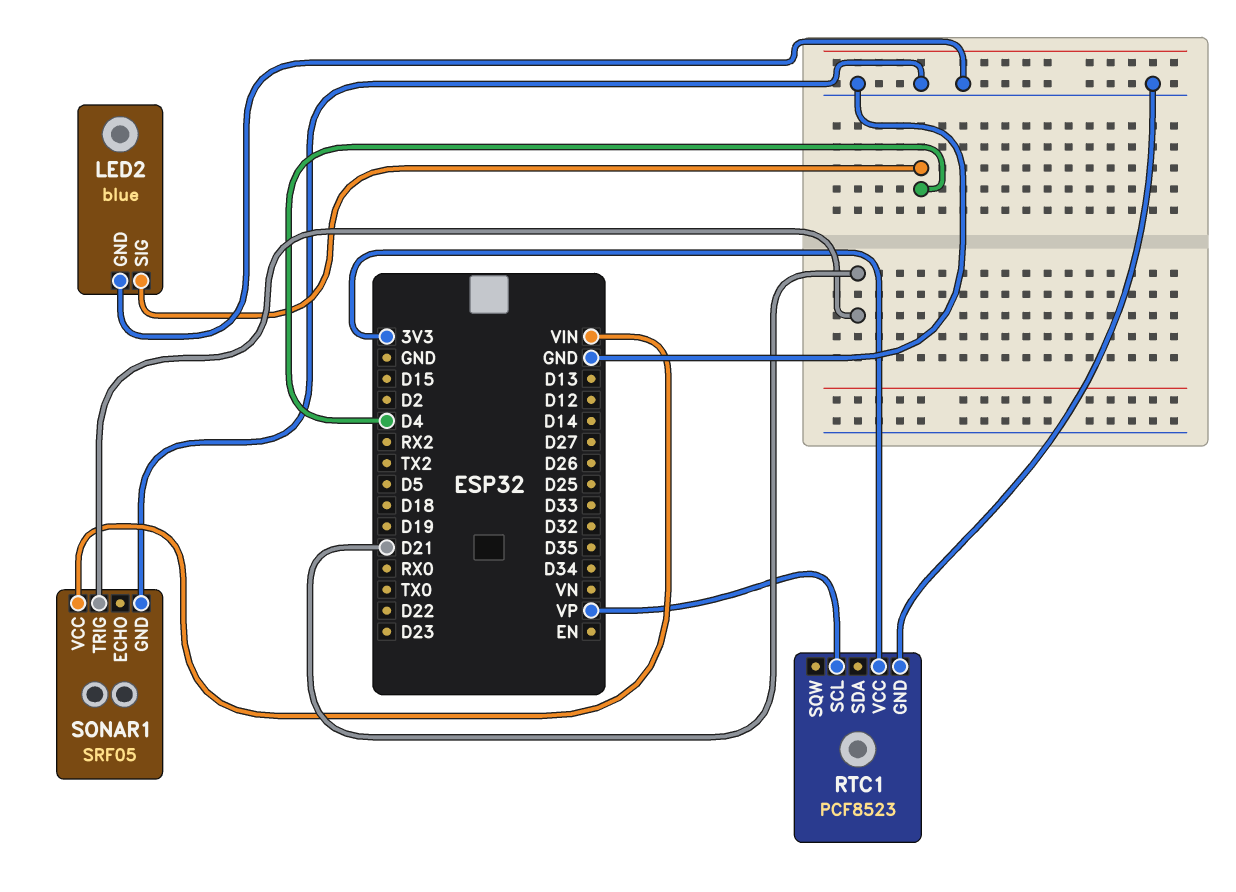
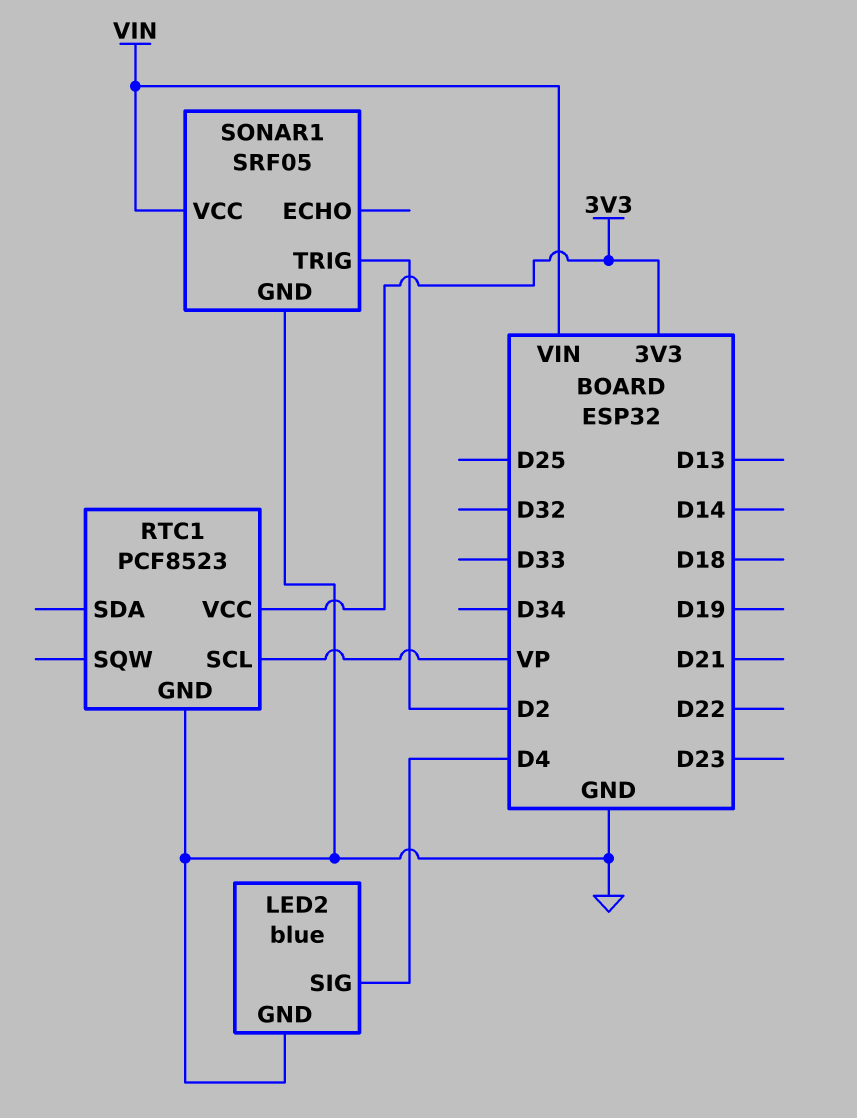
SONAR1 pin TRIG: D21 -> D2

